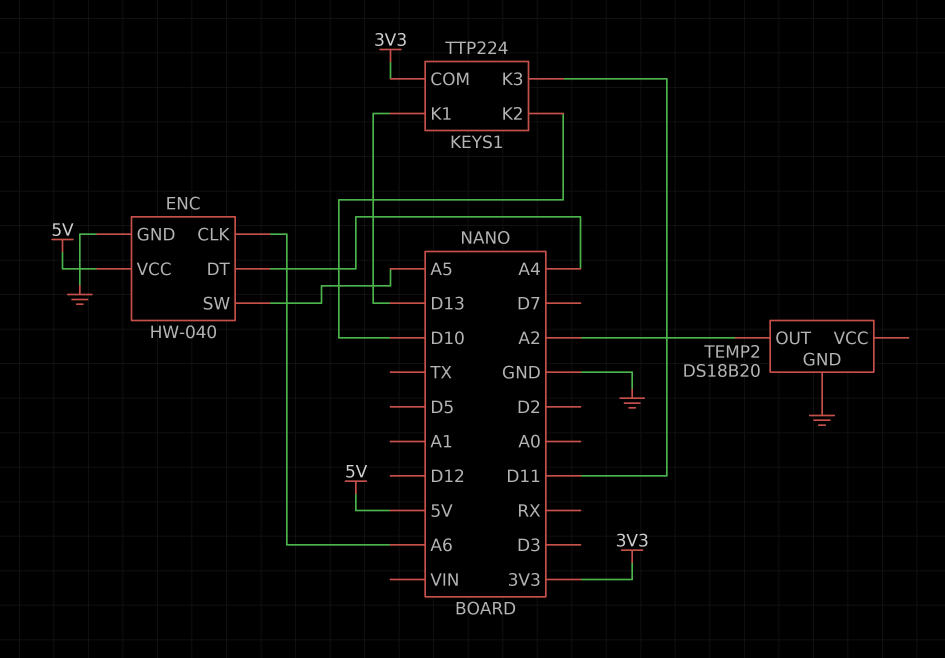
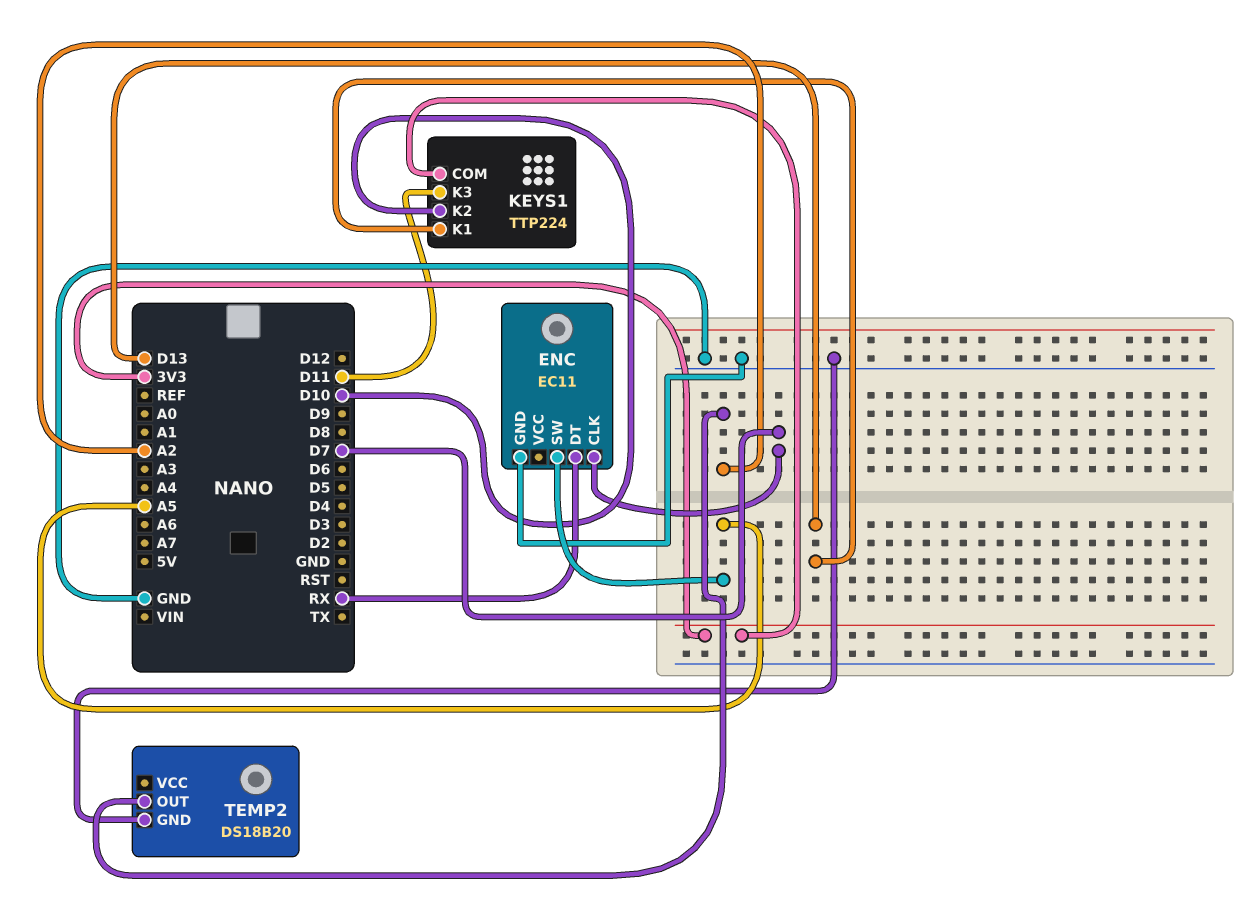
ENC: HW-040 -> EC11
ENC pin CLK: A6 -> D7
ENC pin DT: A4 -> RX
ENC pin VCC: 5V -> none

